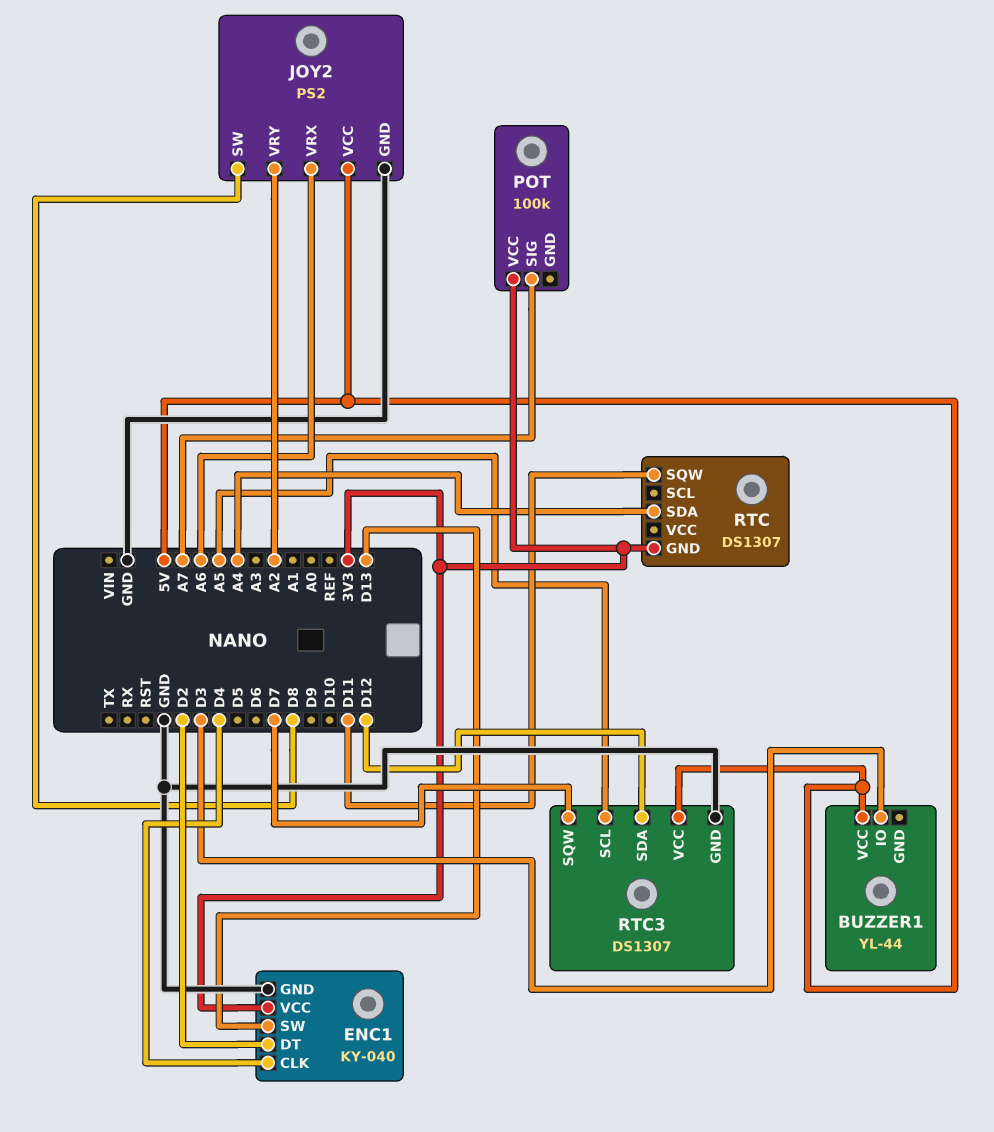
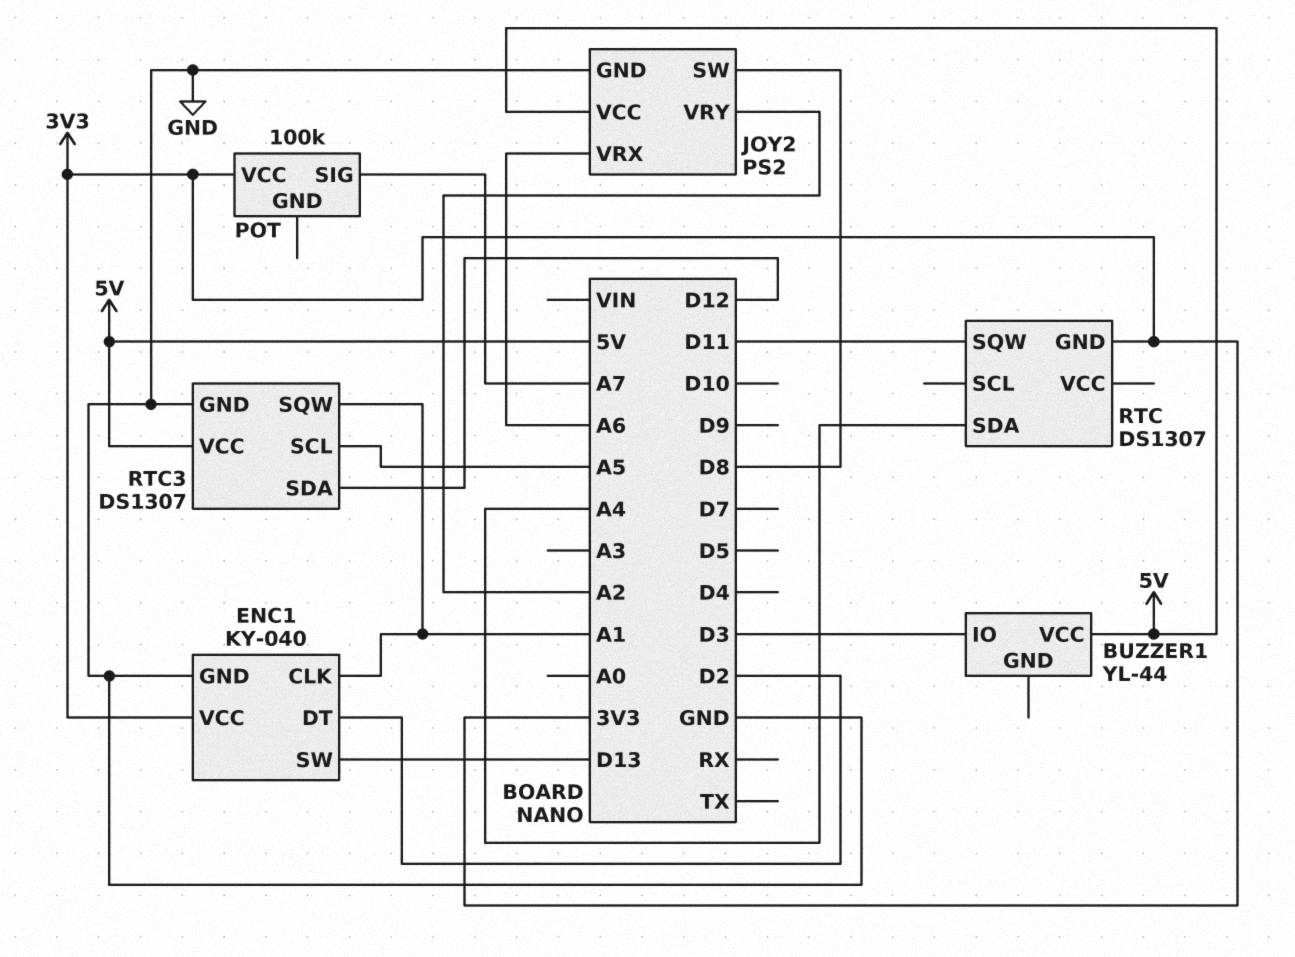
ENC1 pin CLK: D4 -> A1
RTC3 pin SQW: D7 -> A1

